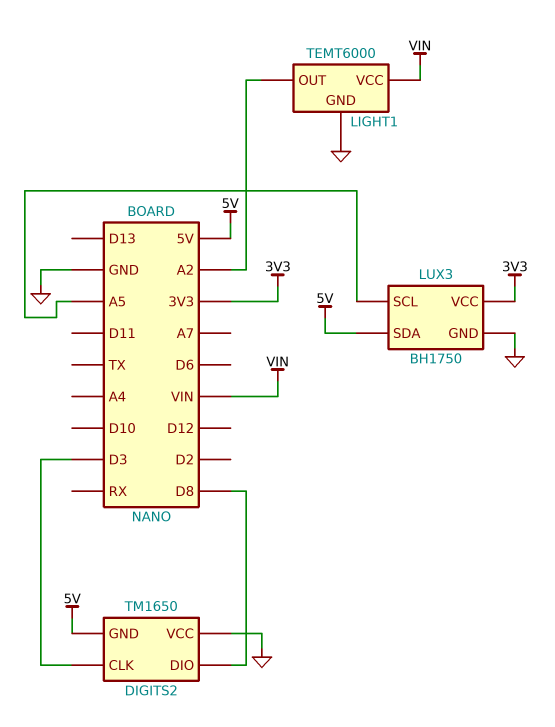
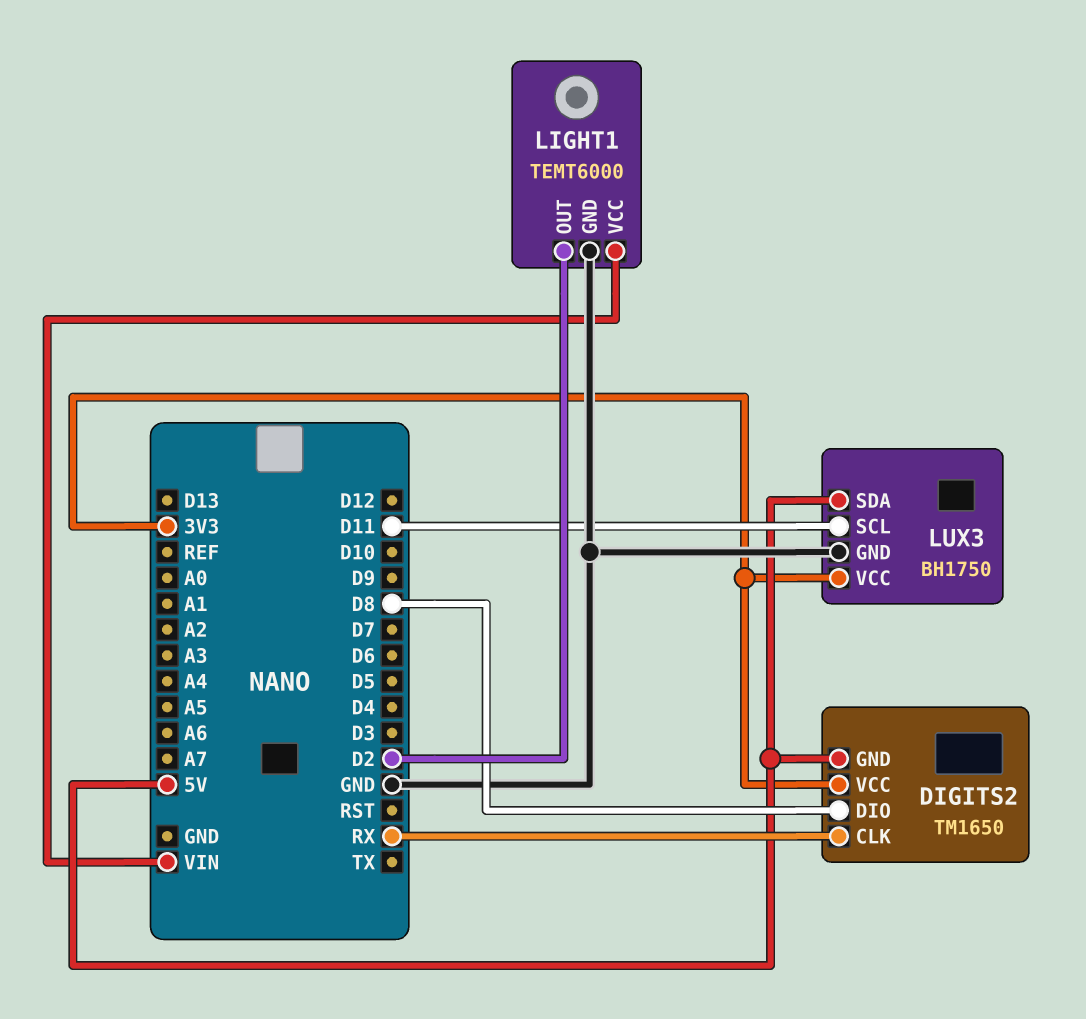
DIGITS2 pin CLK: D3 -> RX
DIGITS2 pin VCC: GND -> 3V3
LIGHT1 pin OUT: A2 -> D2
LUX3 pin SCL: A5 -> D11

